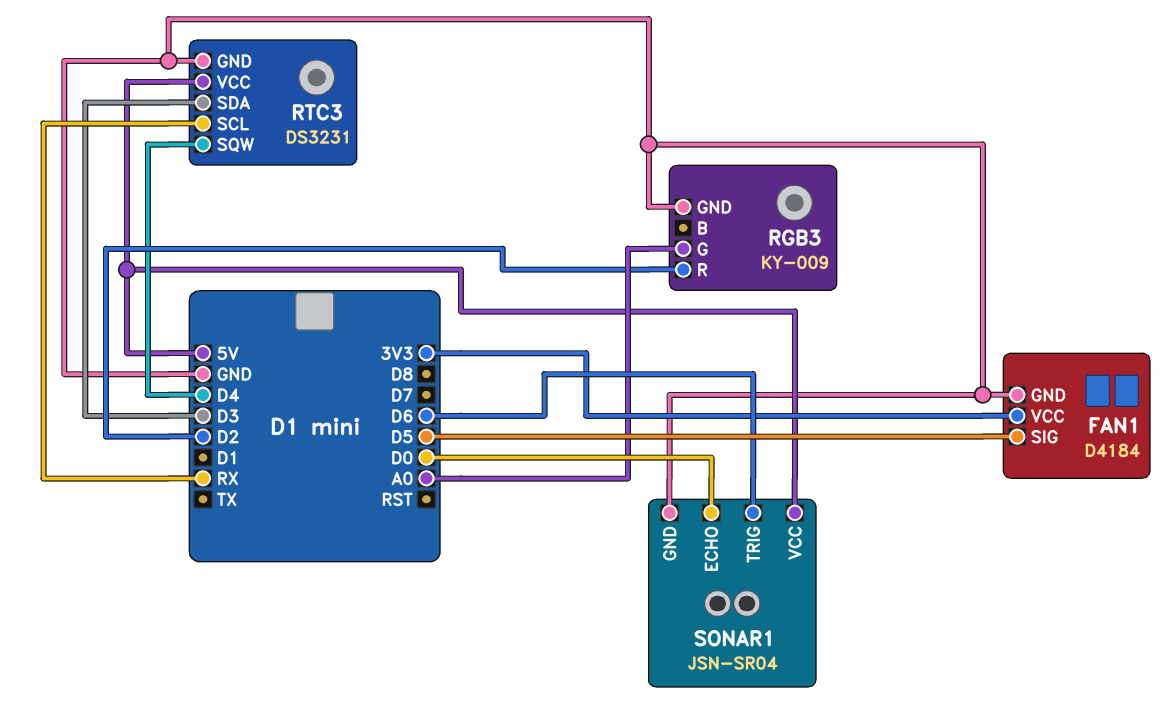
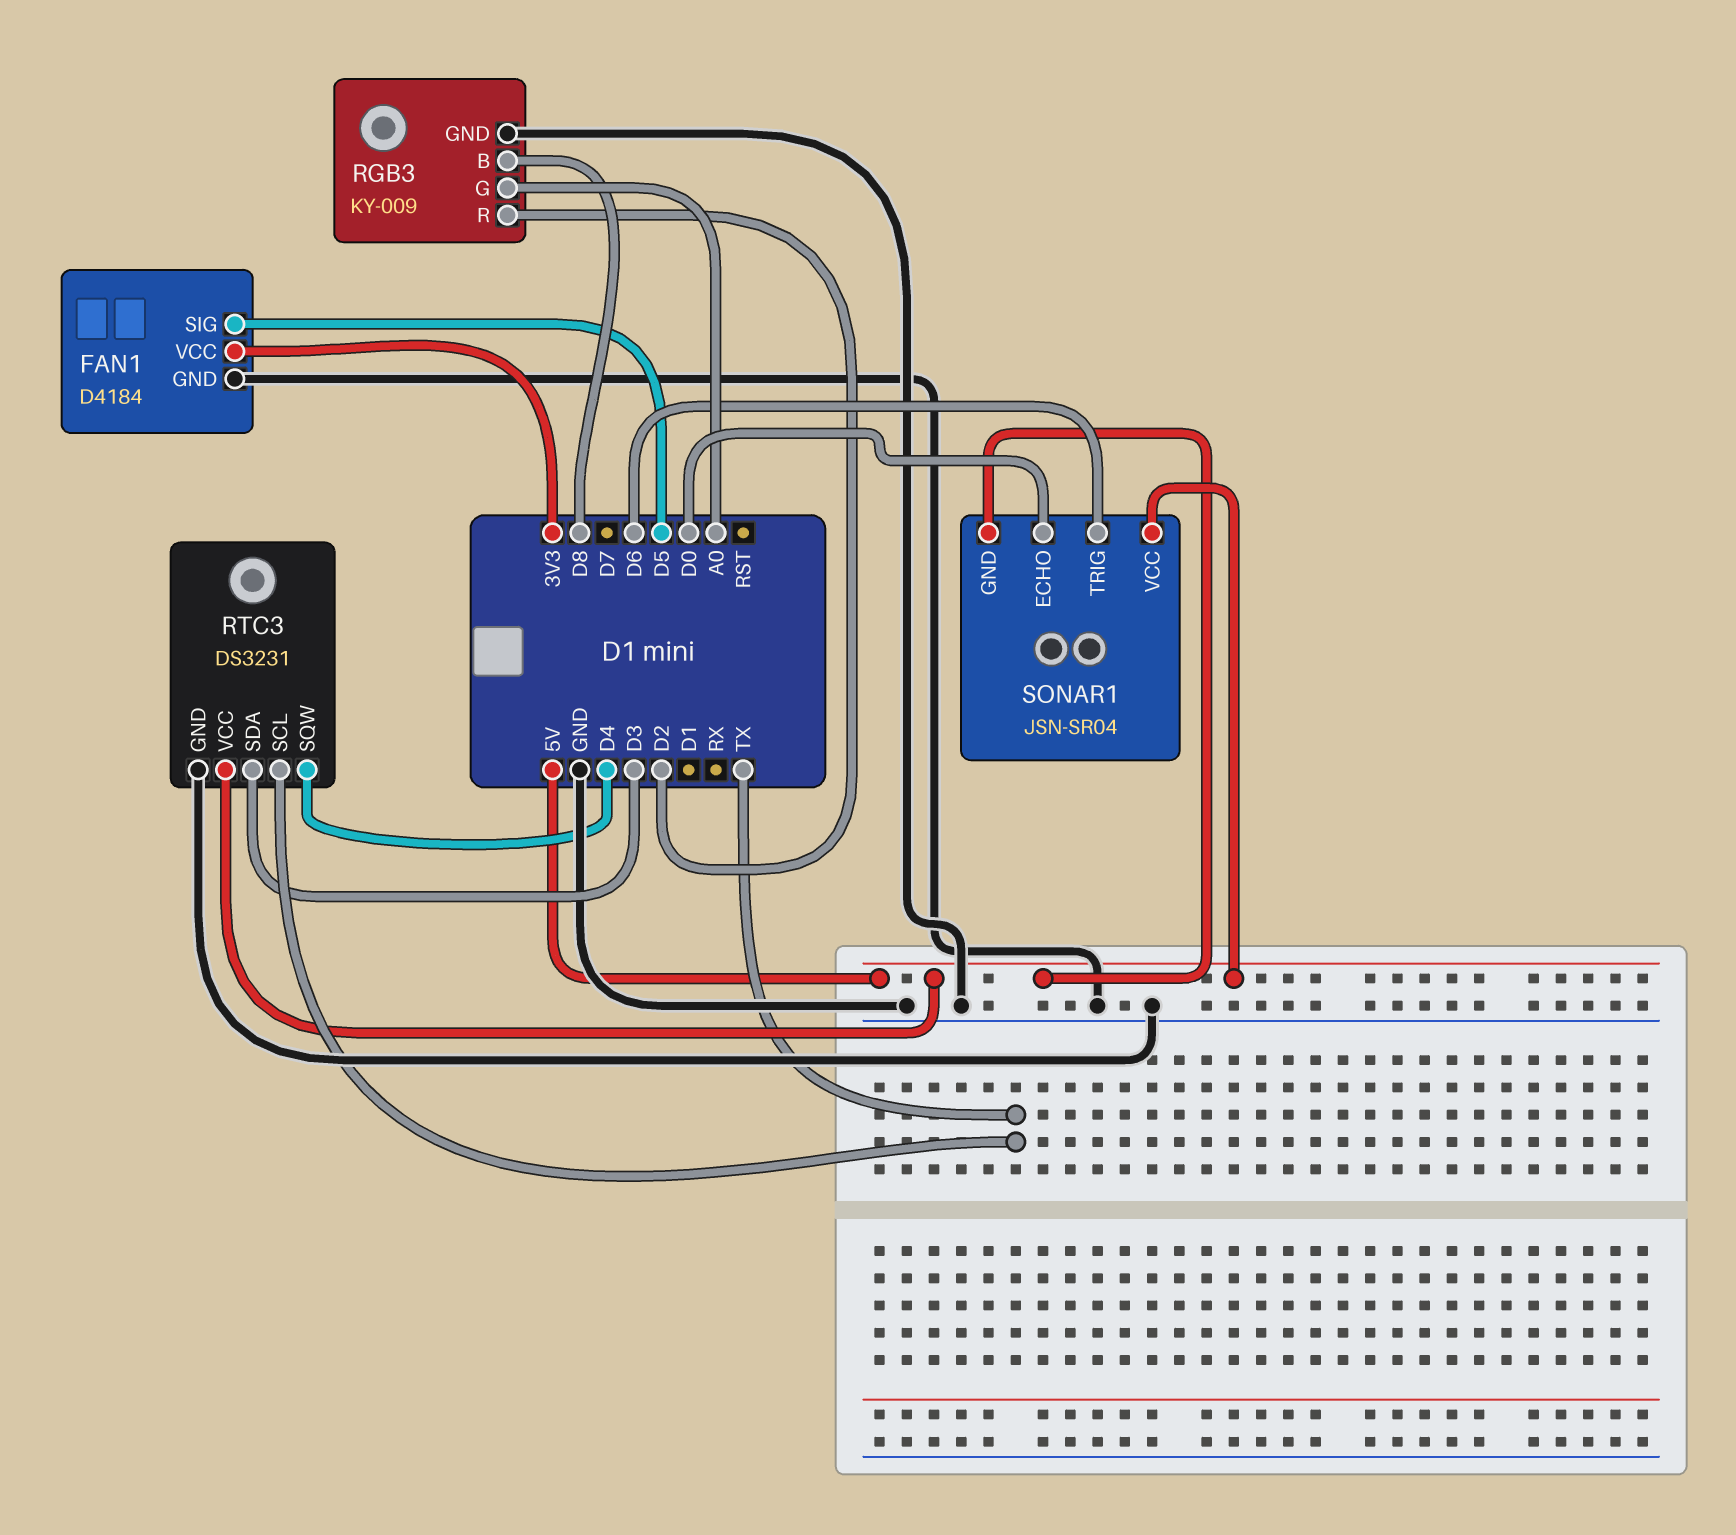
RGB3 pin B: none -> D8
RTC3 pin SCL: RX -> TX
SONAR1 pin GND: GND -> 5V

